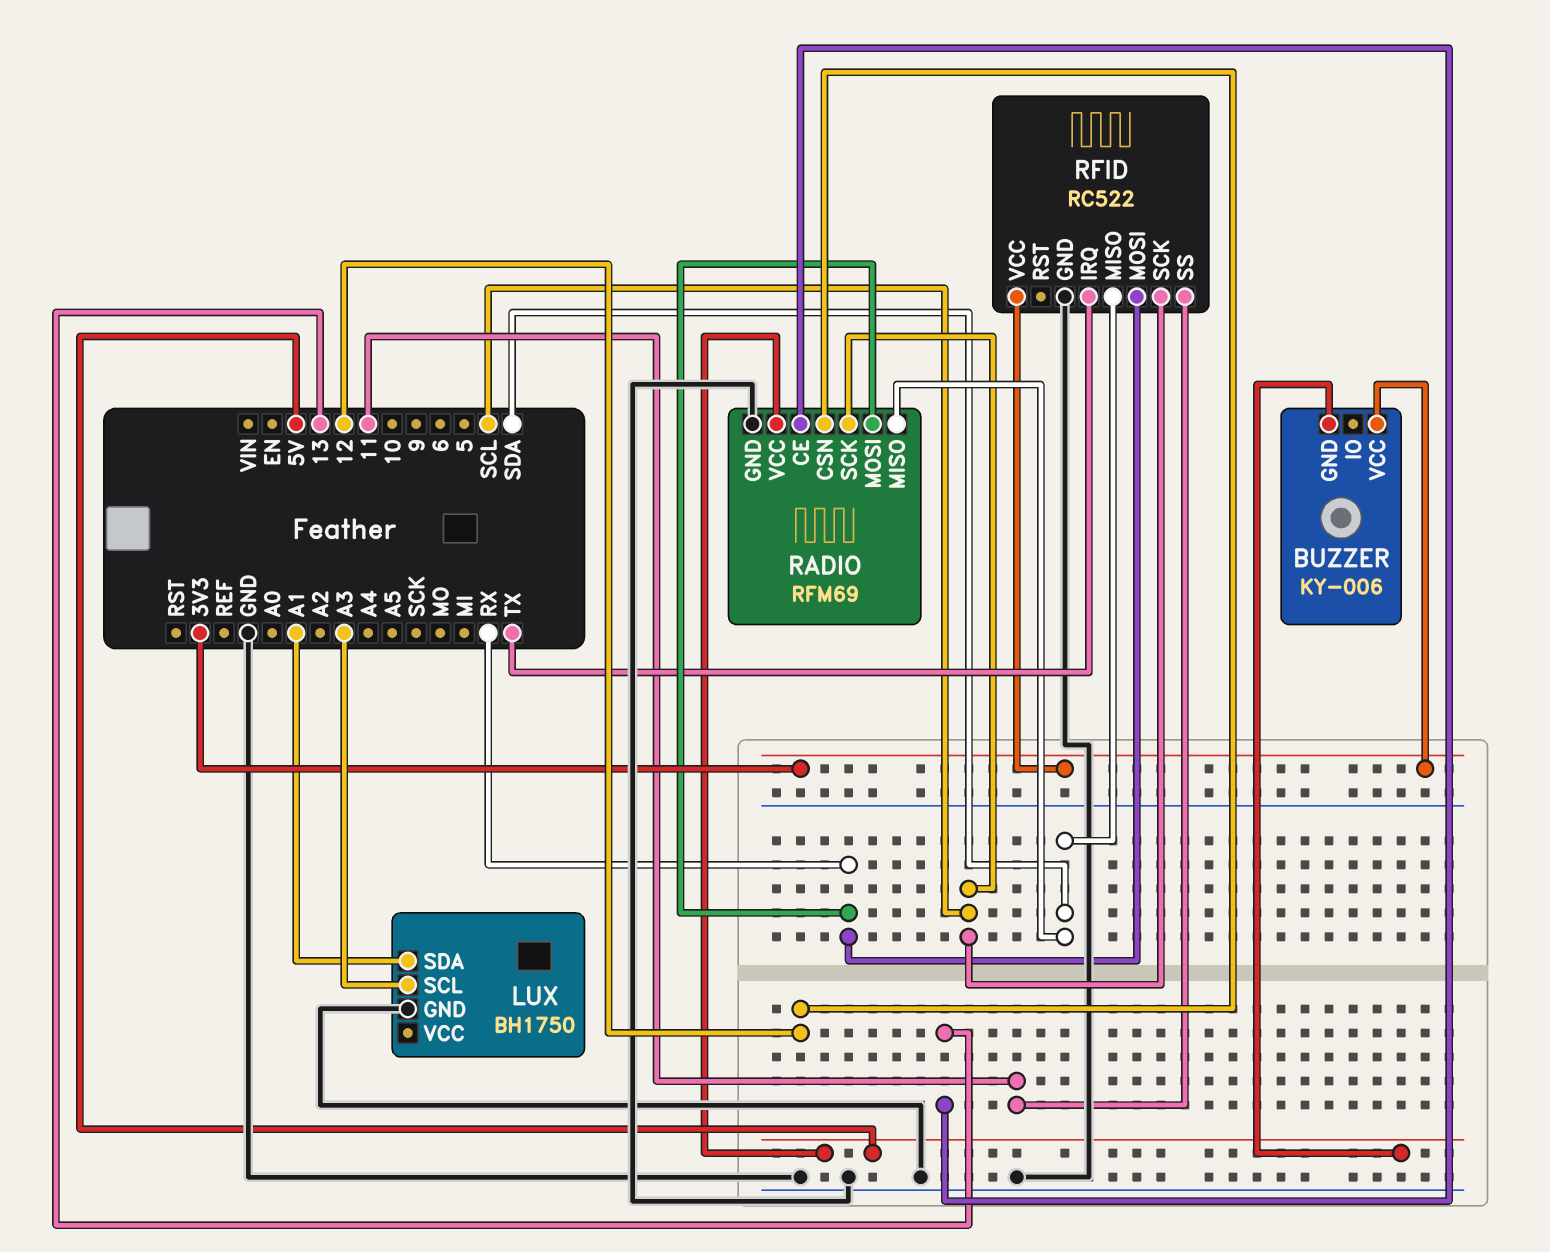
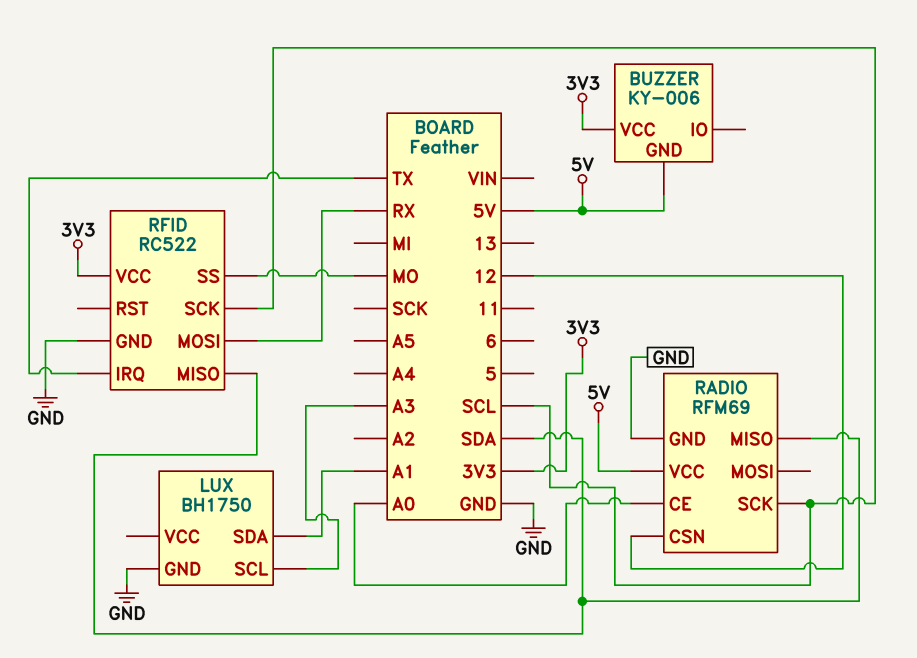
RADIO pin CE: 13 -> A0
RADIO pin MOSI: RX -> none
RFID pin SS: 11 -> MO

